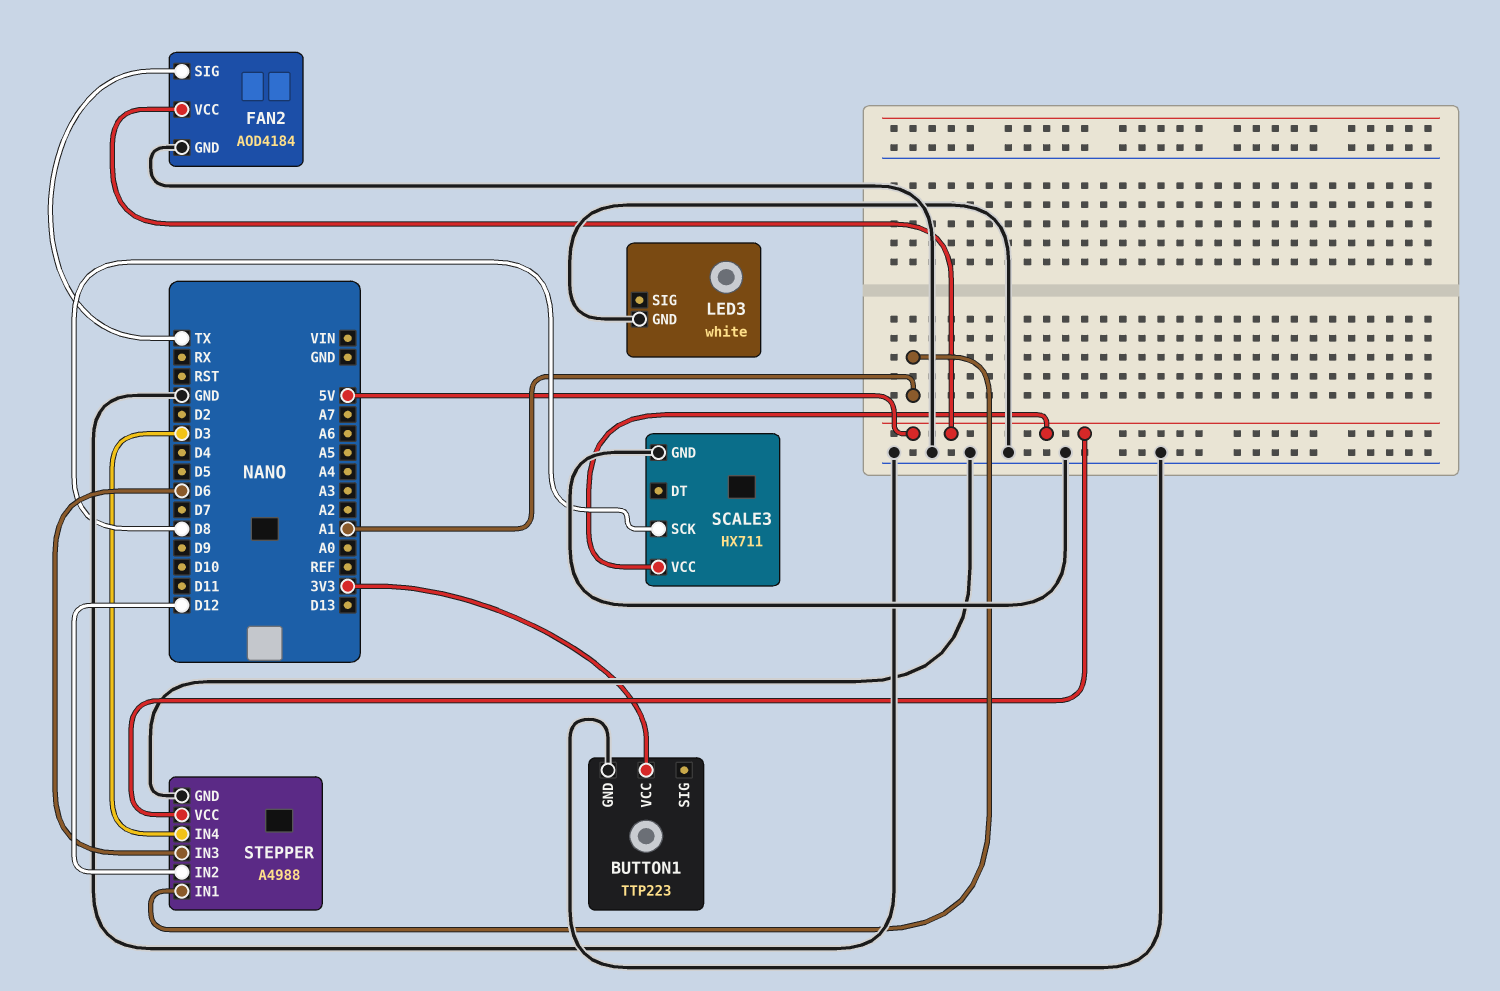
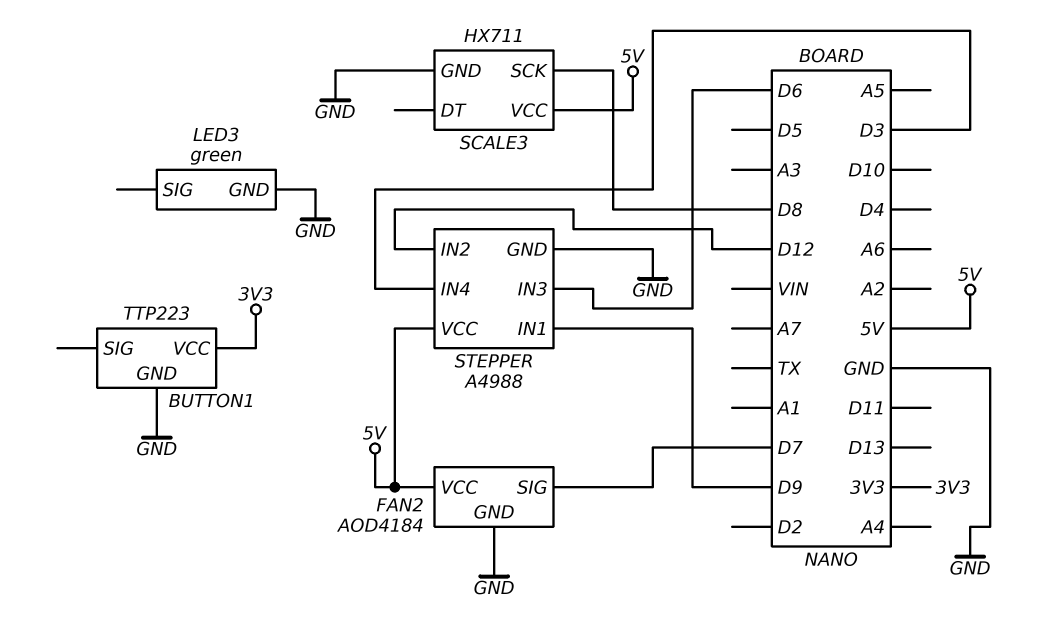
FAN2 pin SIG: TX -> D7
LED3: white -> green
STEPPER pin IN1: A1 -> D9

